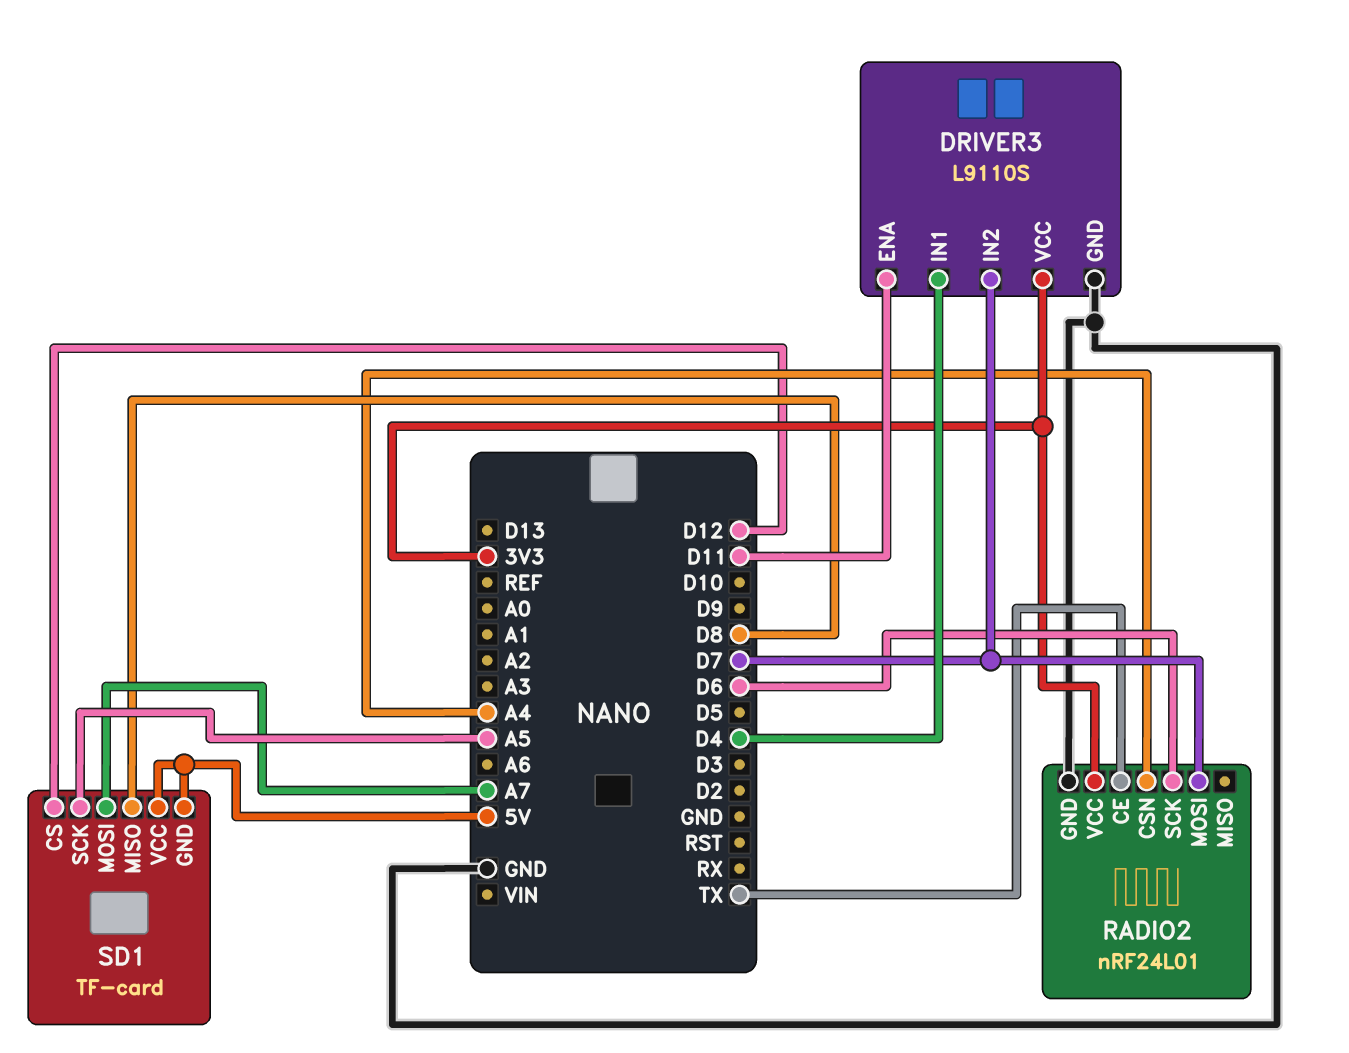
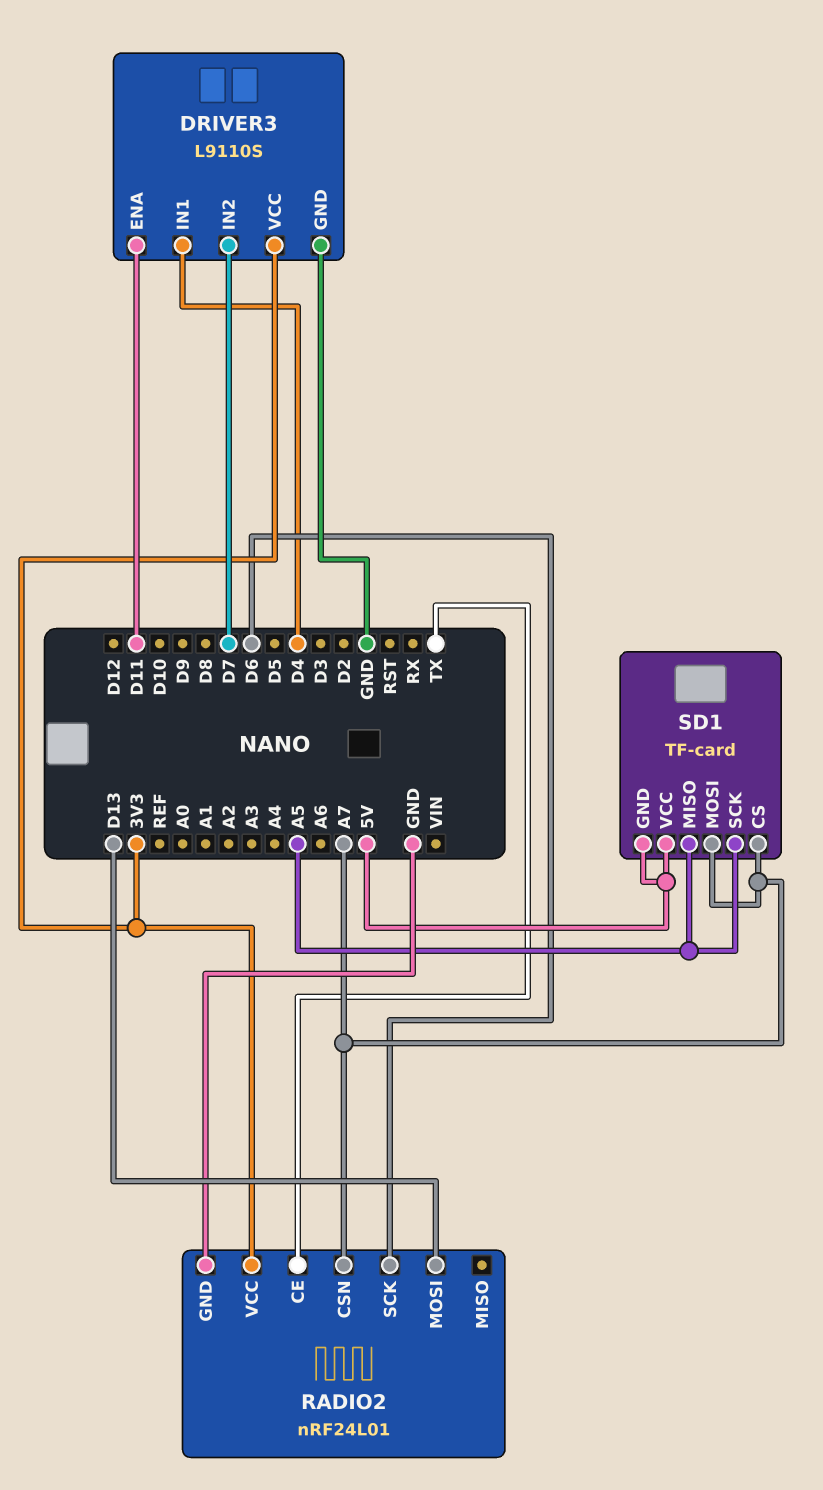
RADIO2 pin CSN: A4 -> A7
RADIO2 pin MOSI: D7 -> D13
SD1 pin CS: D12 -> A7
SD1 pin MISO: D8 -> A5

